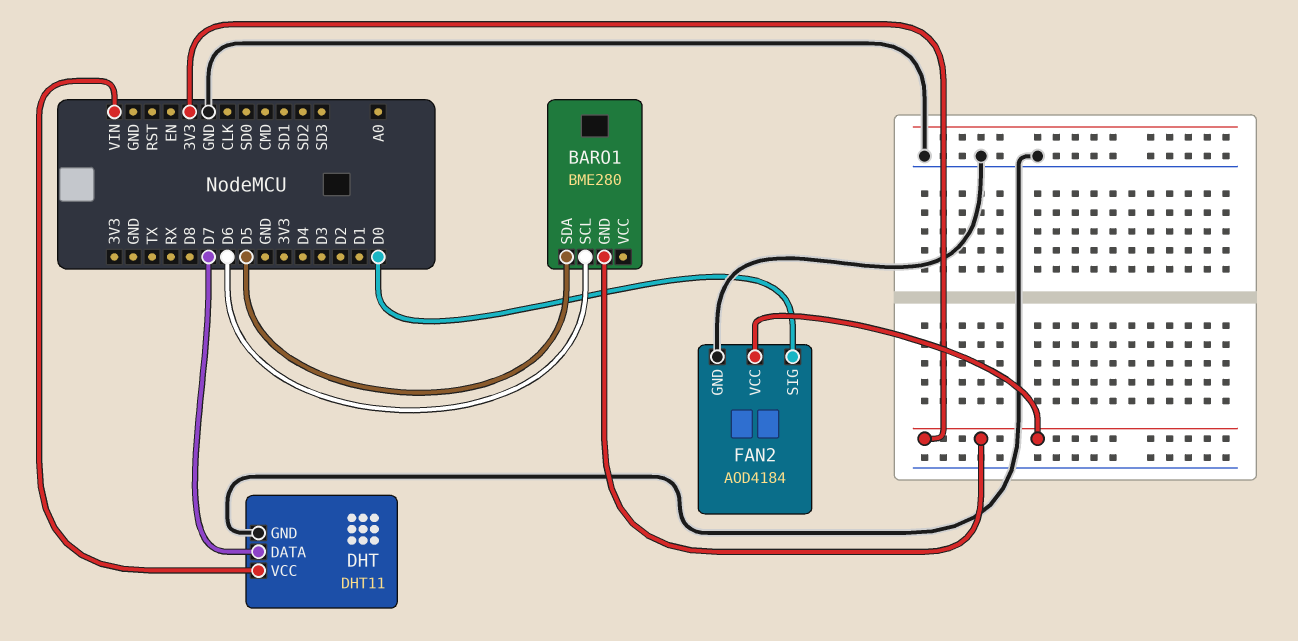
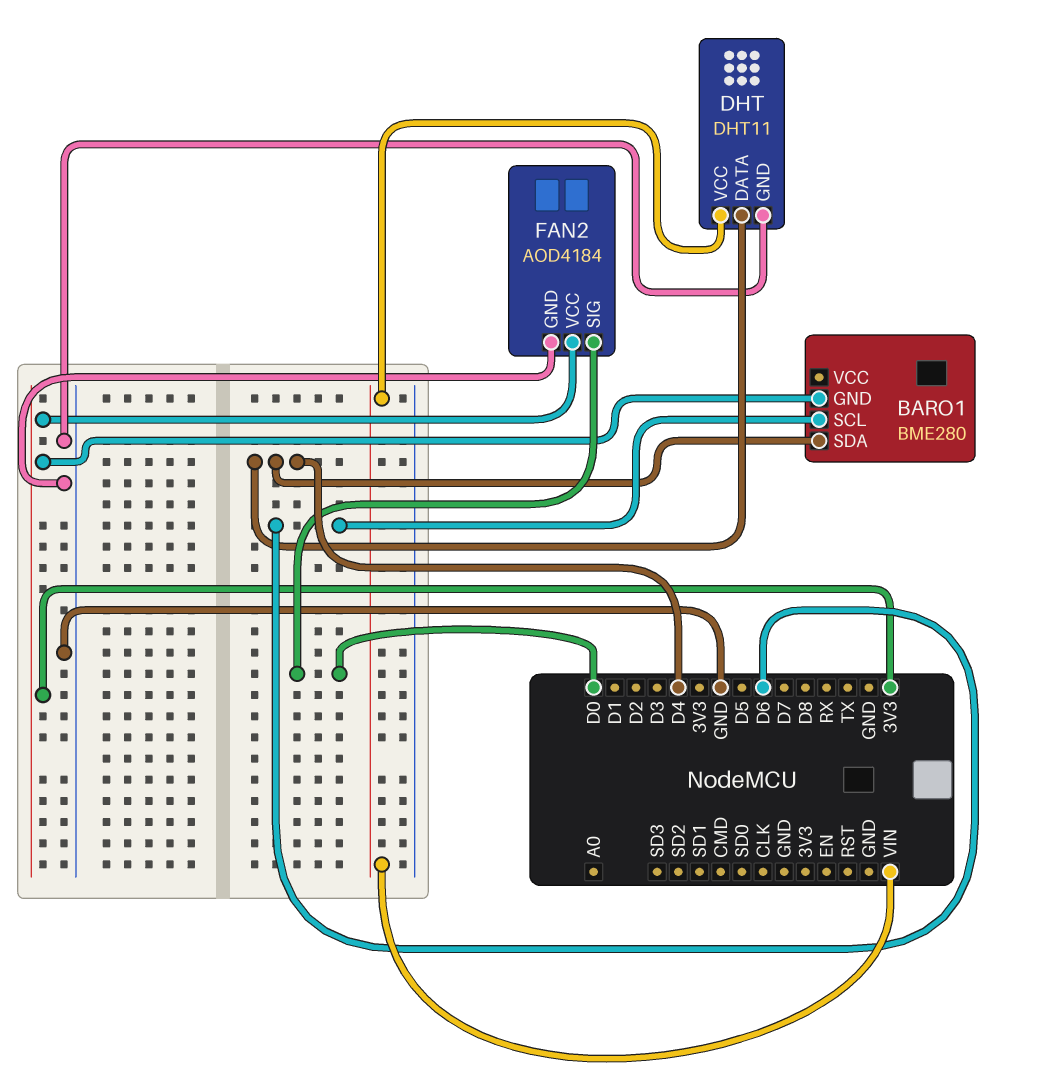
BARO1 pin SDA: D5 -> D4
DHT pin DATA: D7 -> D4

